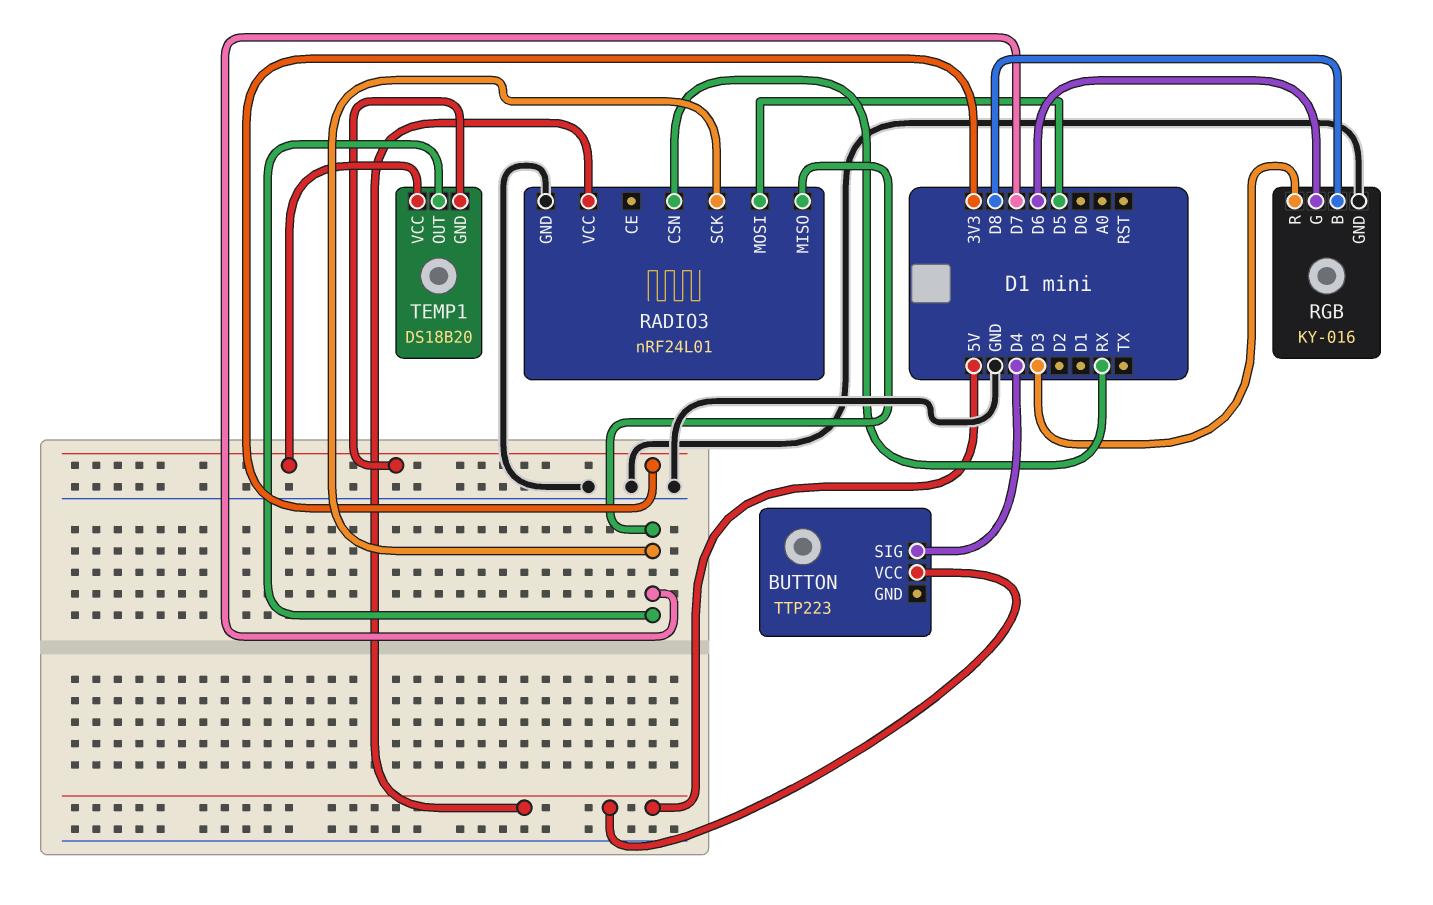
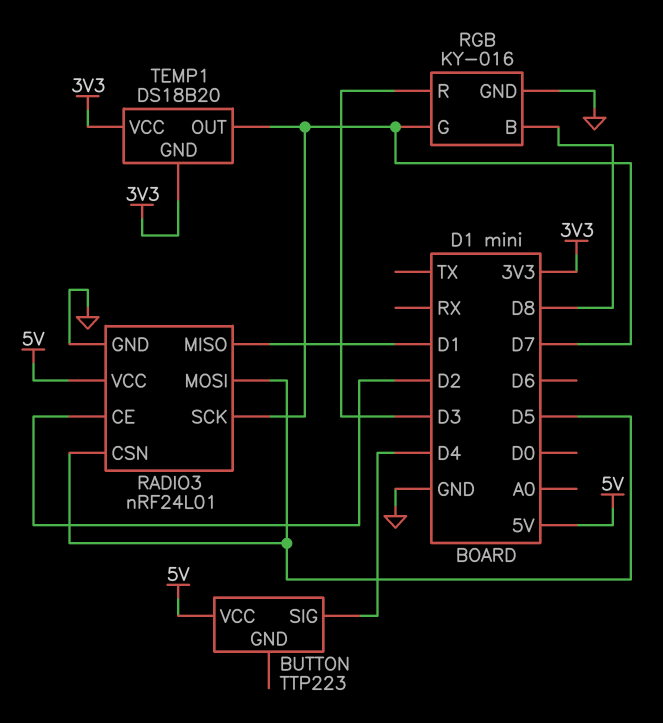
RADIO3 pin CE: none -> D2
RADIO3 pin CSN: RX -> D5
RADIO3 pin MISO: D7 -> D1
RGB pin G: D6 -> D7

